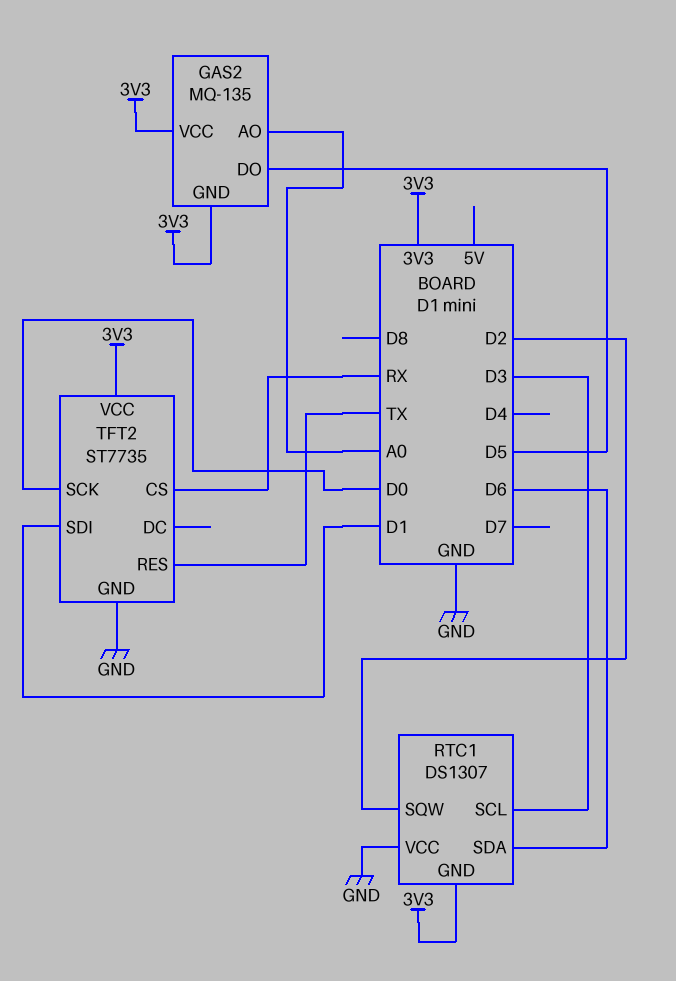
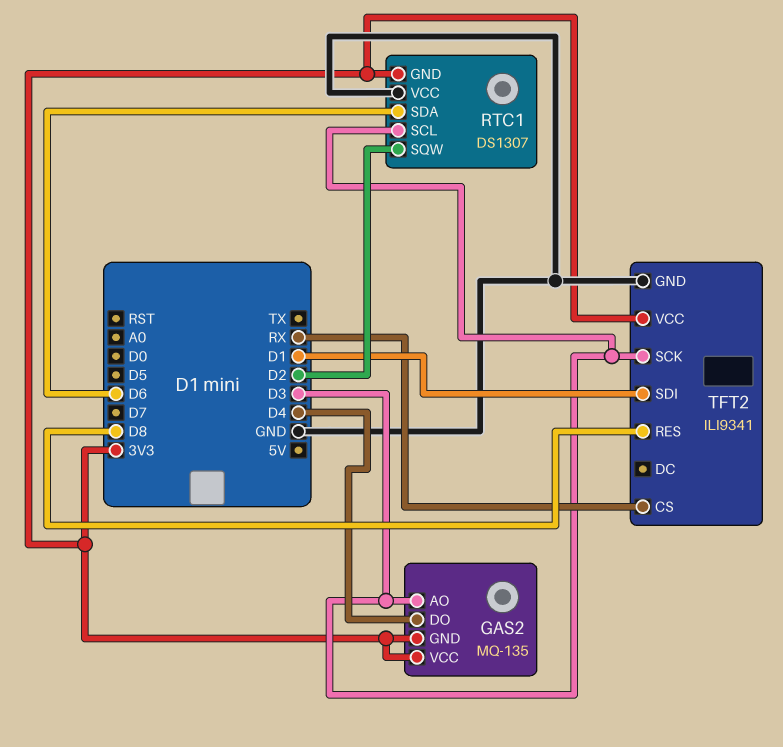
GAS2 pin AO: A0 -> D3
GAS2 pin DO: D5 -> D4
TFT2: ST7735 -> ILI9341
TFT2 pin RES: TX -> D8
TFT2 pin SCK: D0 -> D3

